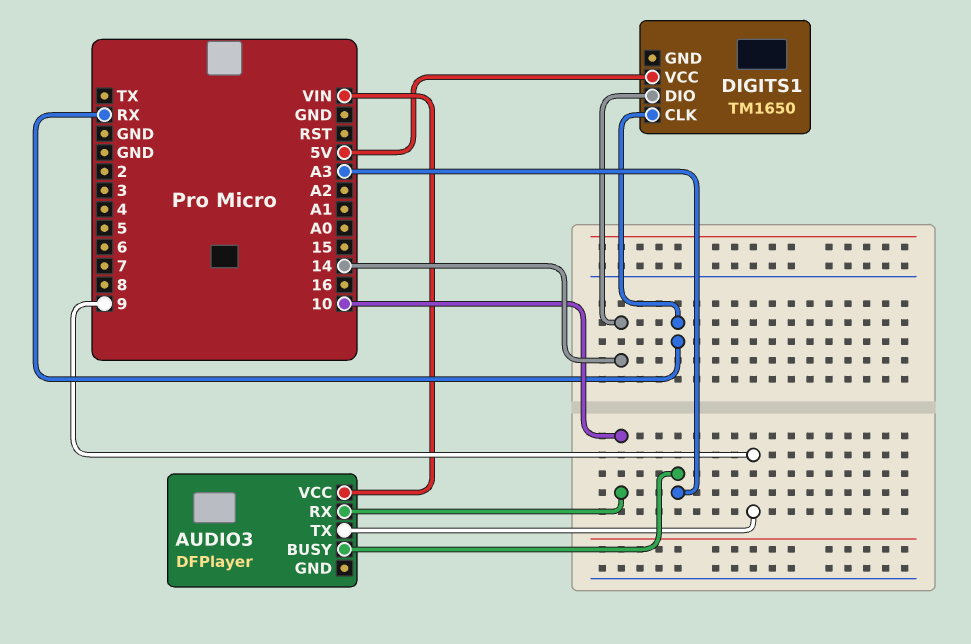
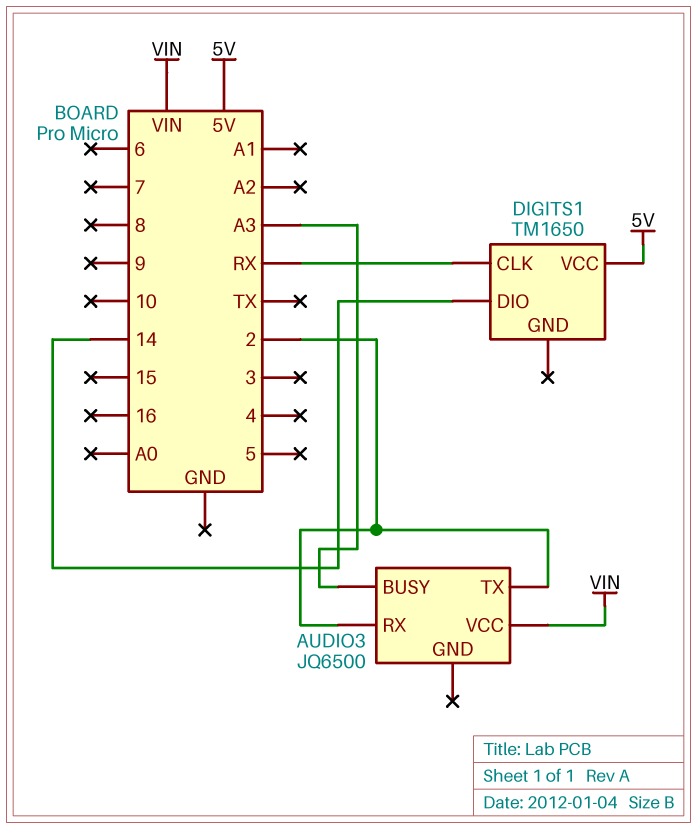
AUDIO3: DFPlayer -> JQ6500
AUDIO3 pin RX: 10 -> 2
AUDIO3 pin TX: 9 -> 2

